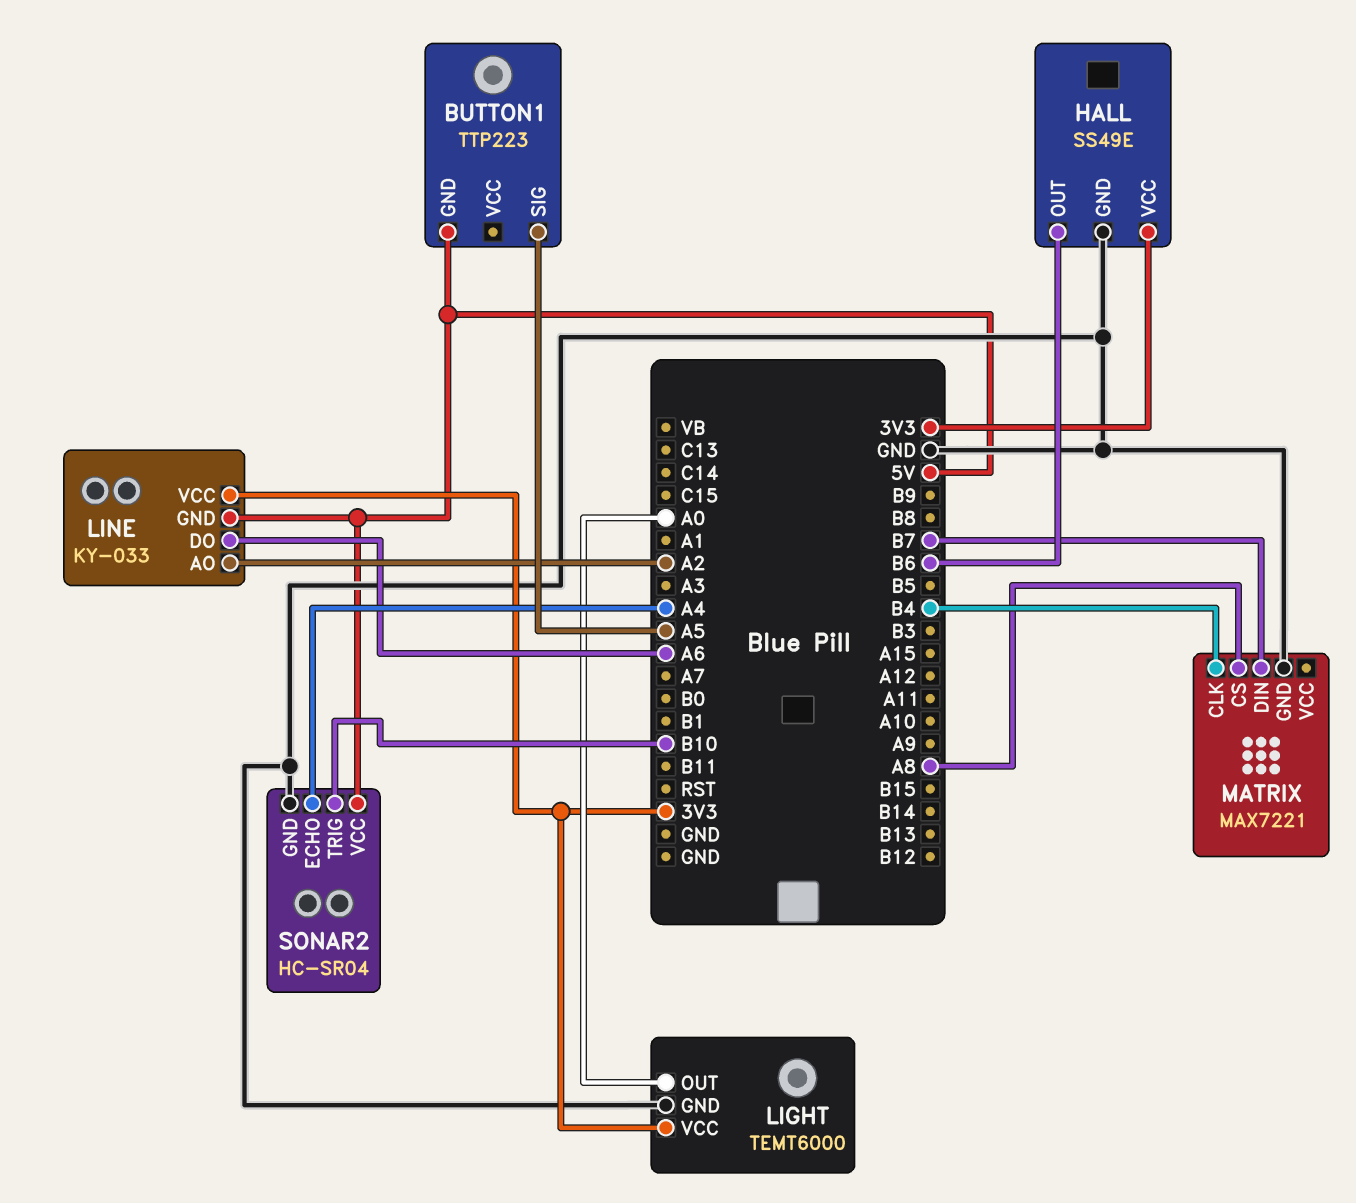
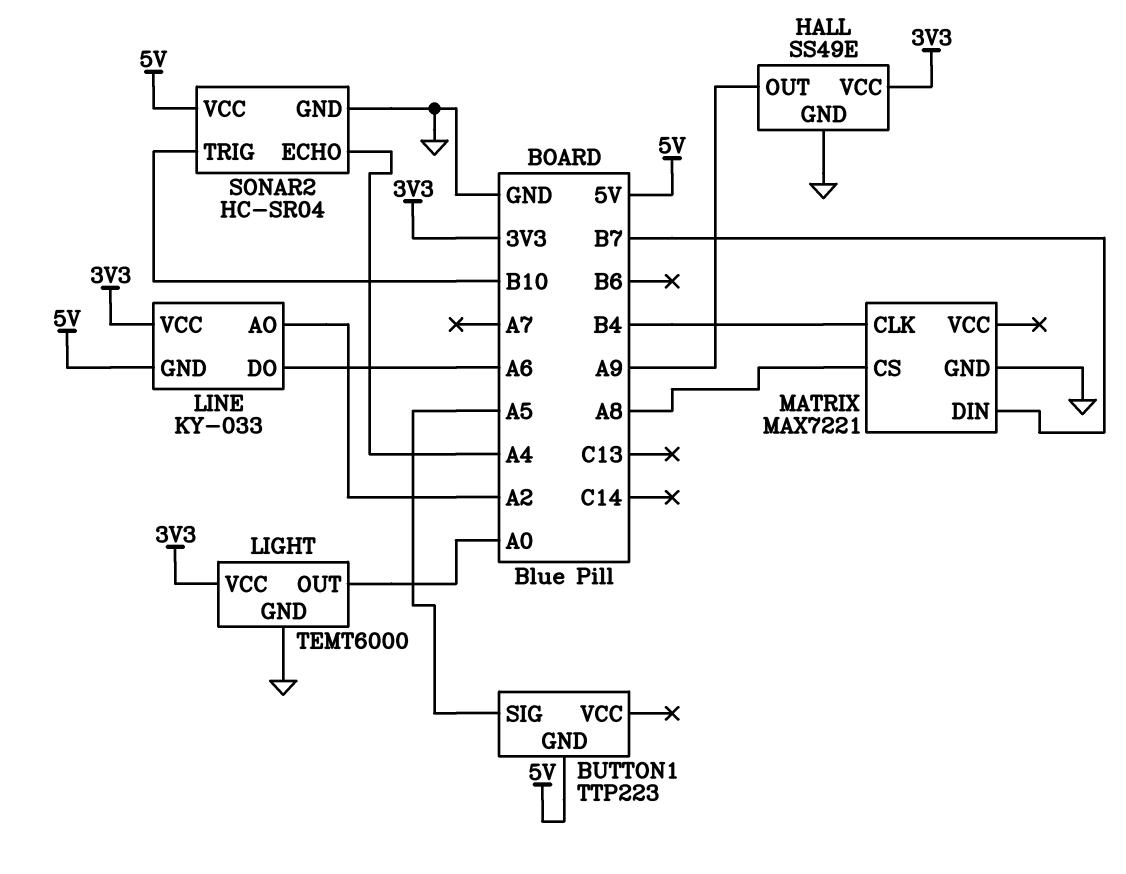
HALL pin OUT: B6 -> A9

